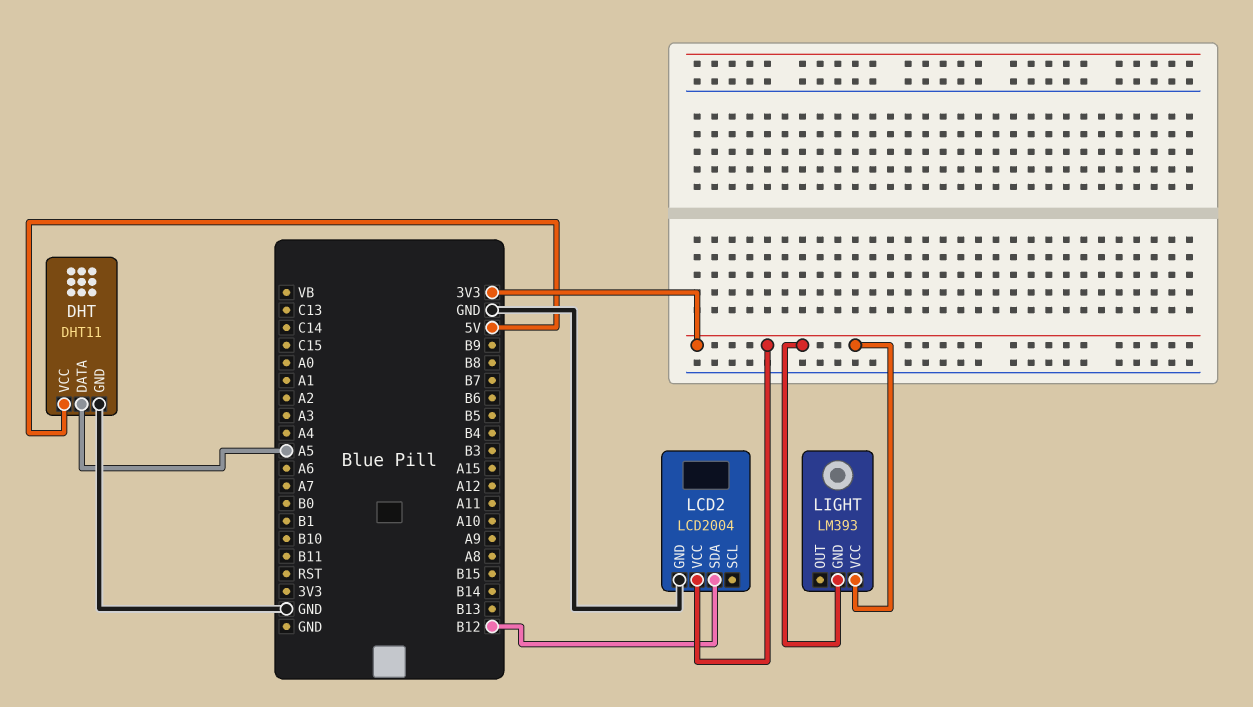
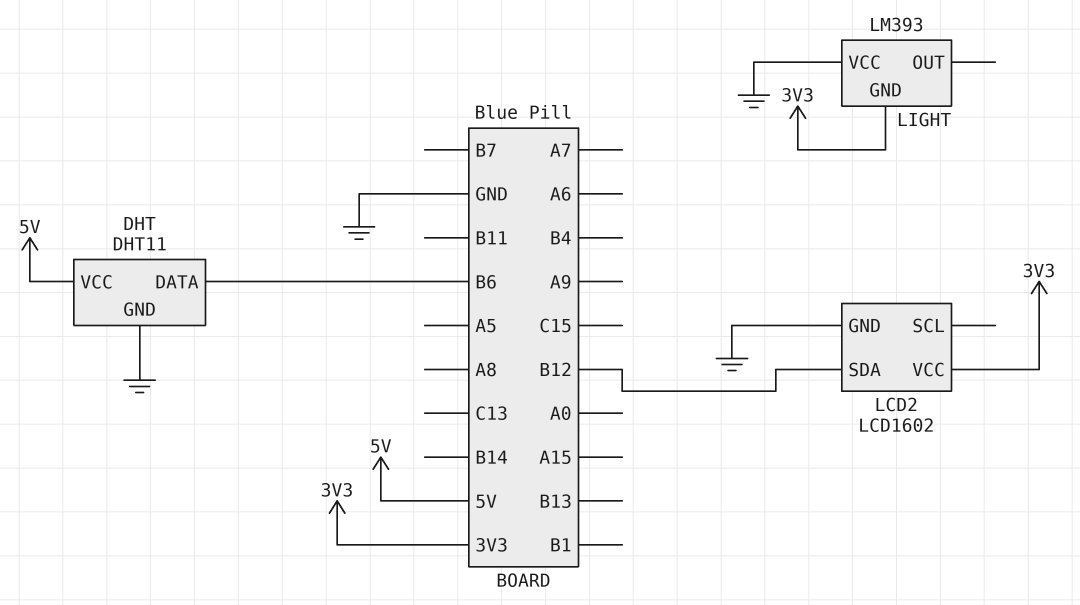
DHT pin DATA: A5 -> B6
LCD2: LCD2004 -> LCD1602
LIGHT pin VCC: 3V3 -> GND

